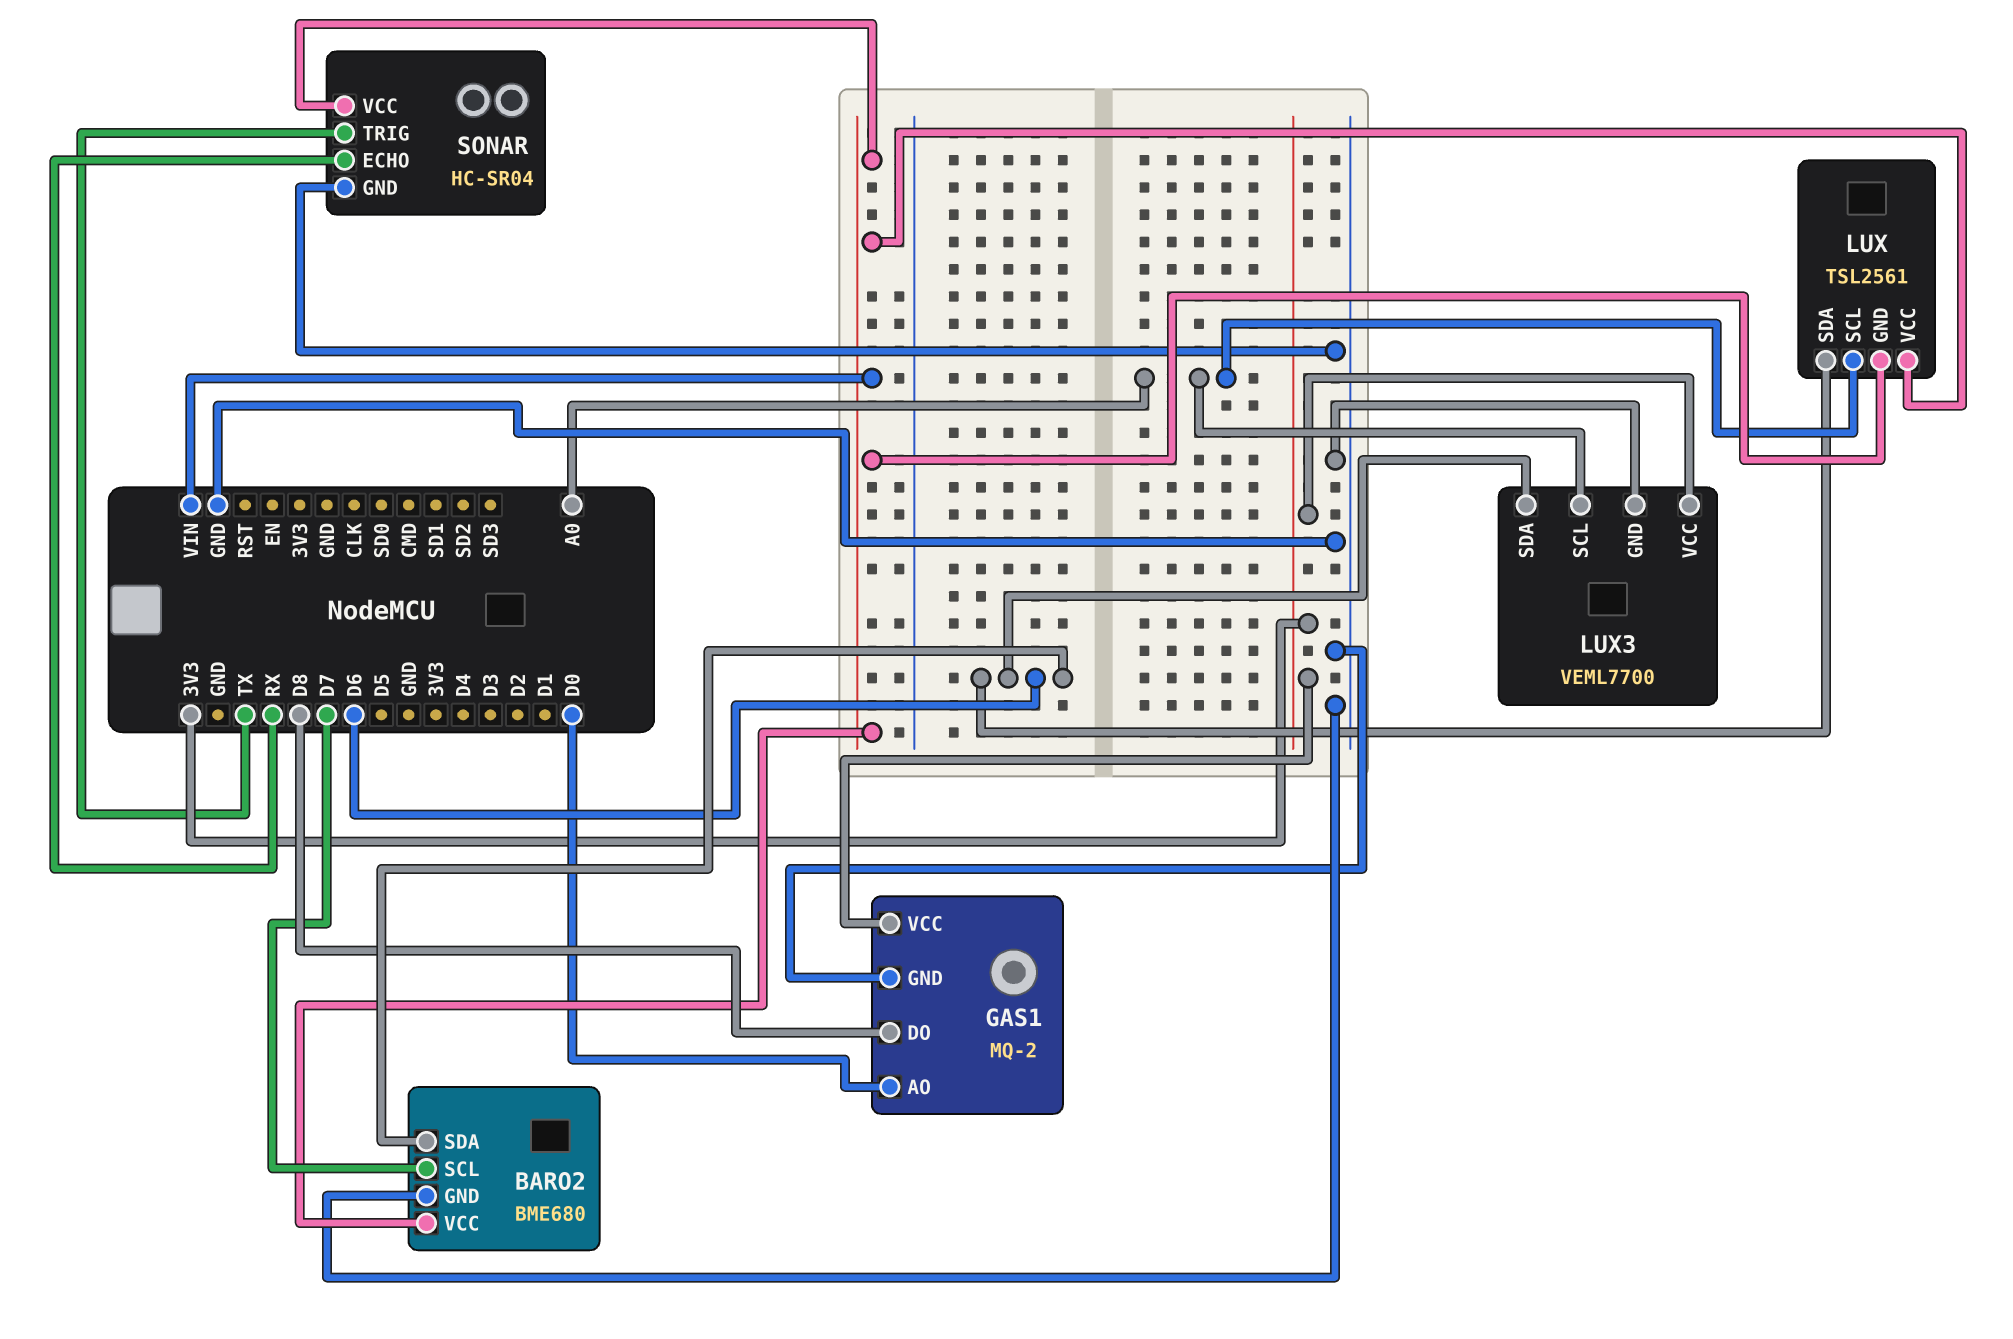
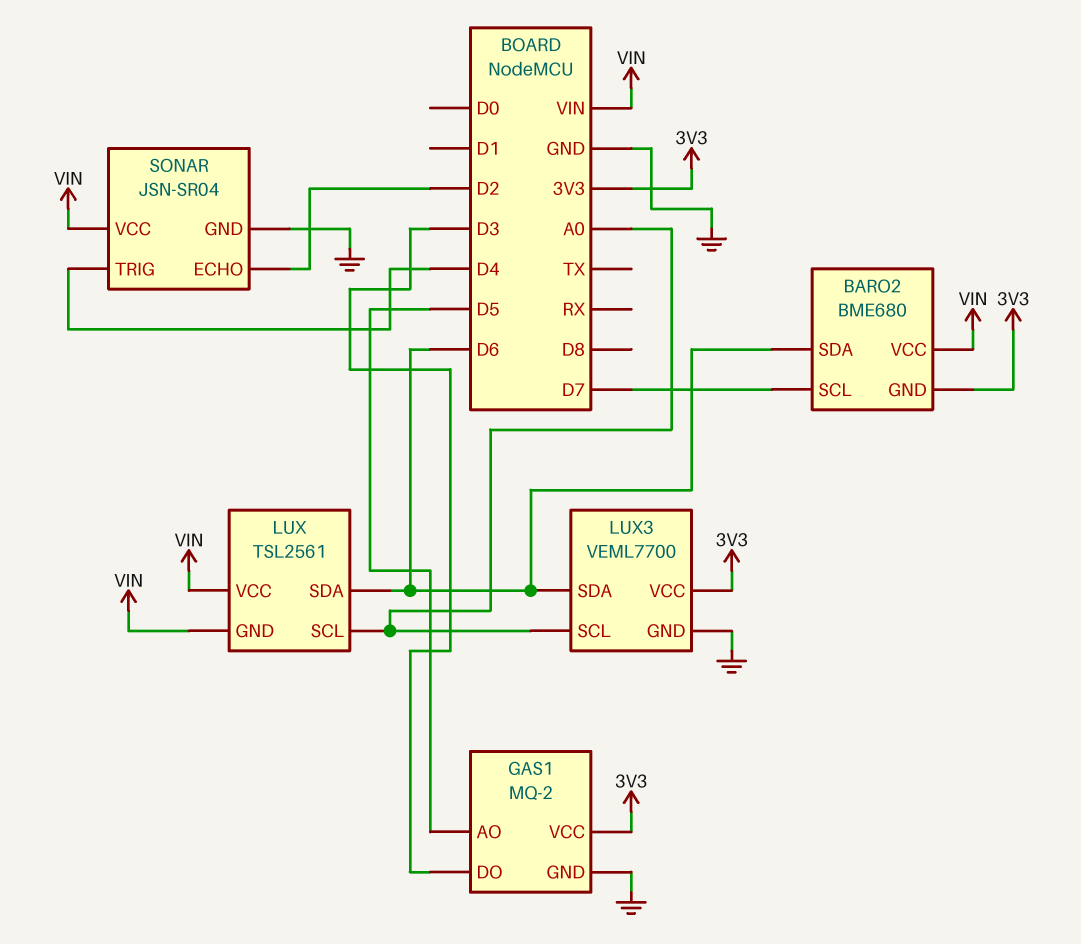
BARO2 pin GND: GND -> 3V3
GAS1 pin AO: D0 -> D5
GAS1 pin DO: D8 -> D3
SONAR: HC-SR04 -> JSN-SR04
SONAR pin ECHO: RX -> D2
SONAR pin TRIG: TX -> D4

